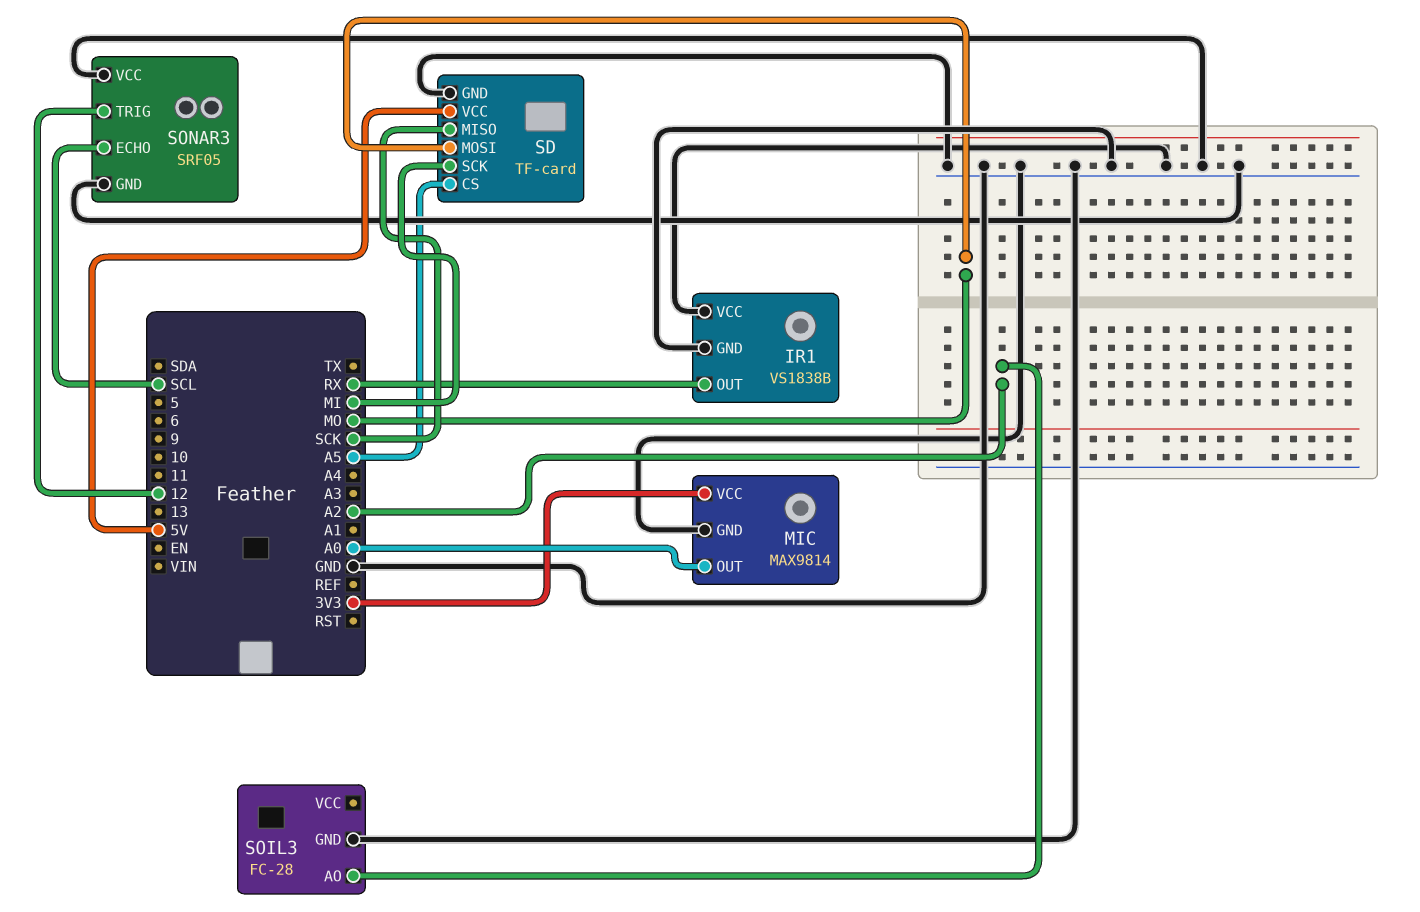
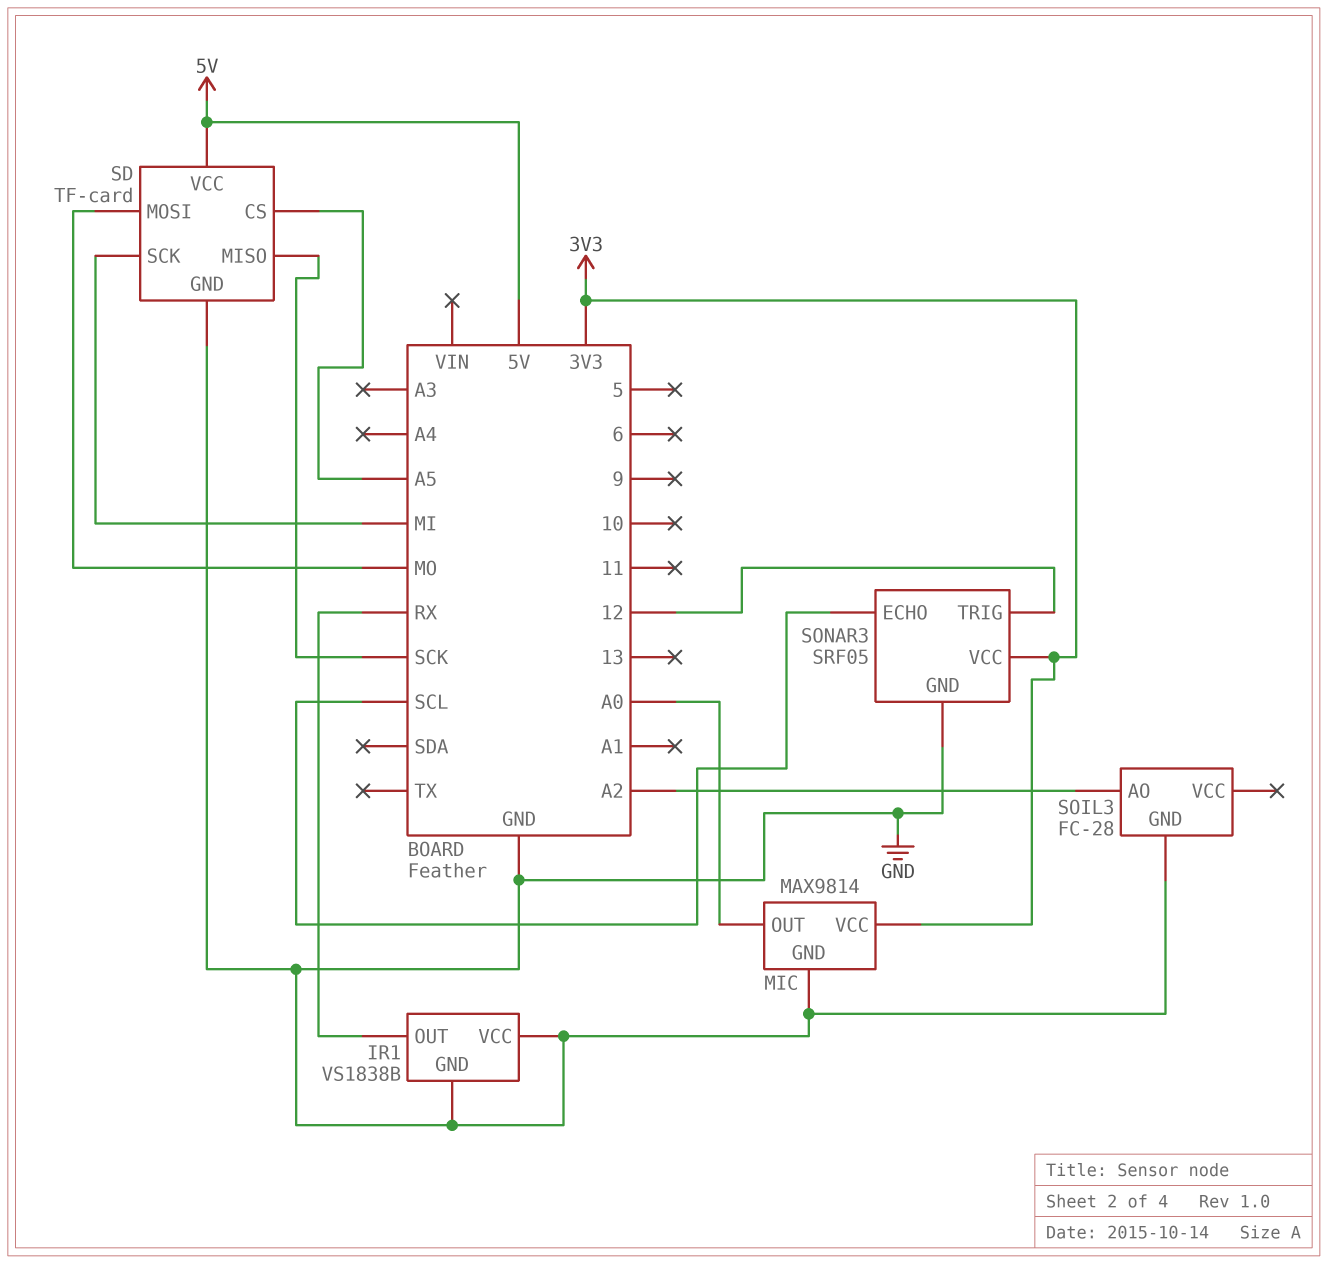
SONAR3 pin VCC: GND -> 3V3

